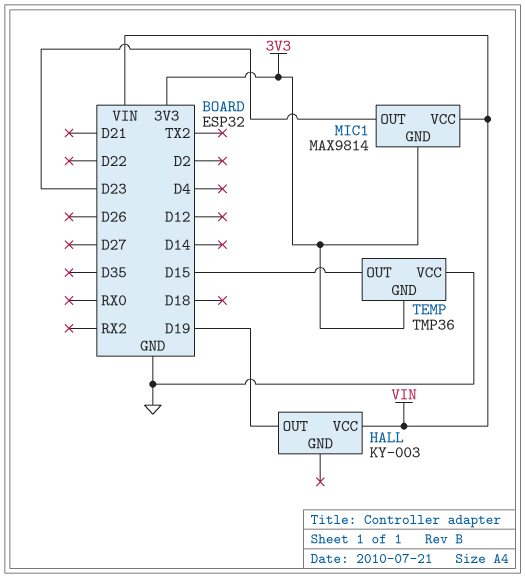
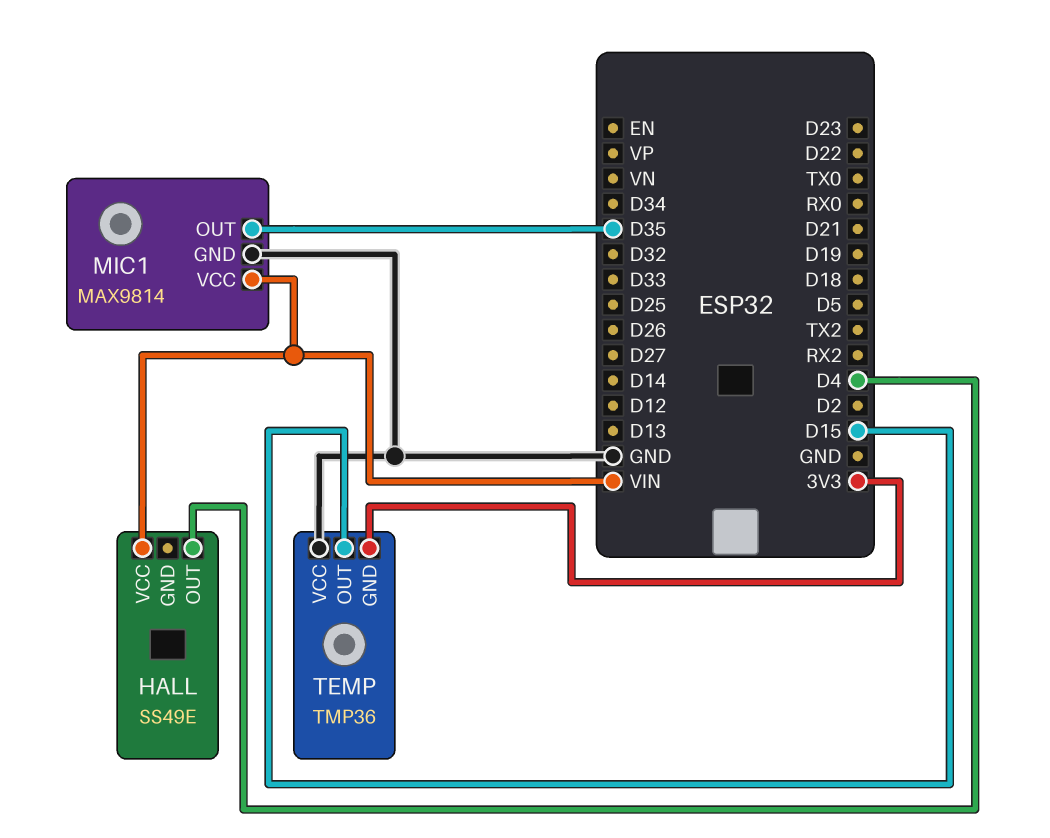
HALL: KY-003 -> SS49E
HALL pin OUT: D19 -> D4
MIC1 pin GND: 3V3 -> GND
MIC1 pin OUT: D23 -> D35

